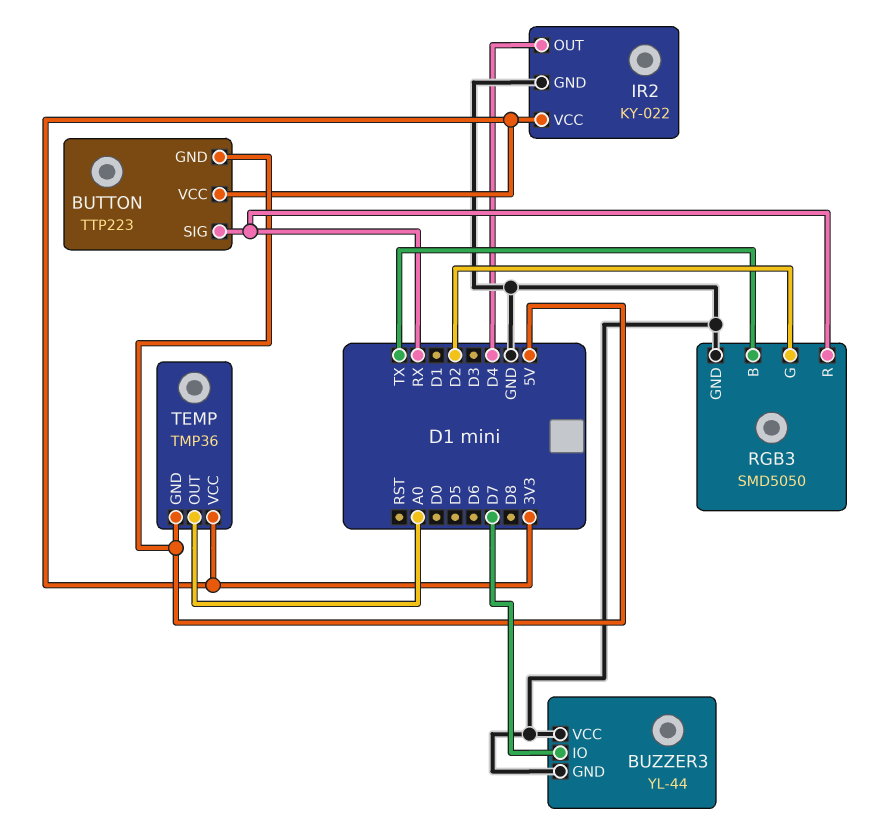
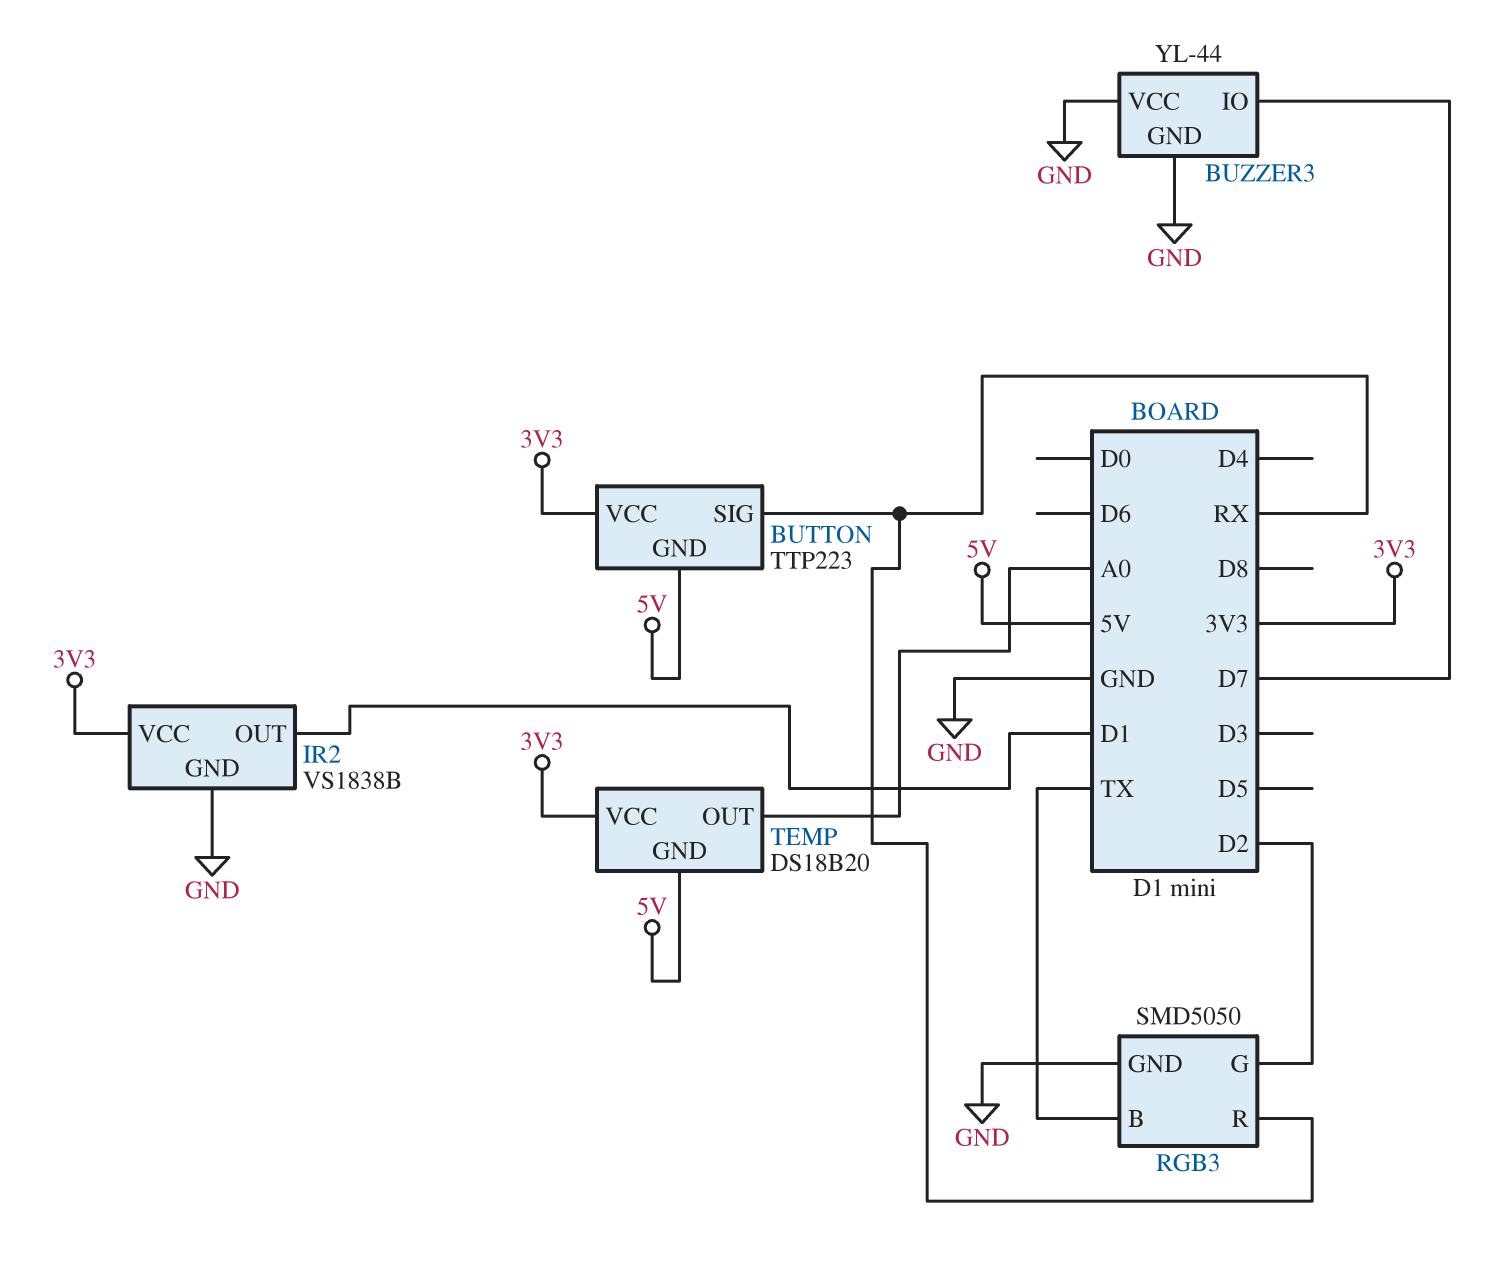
IR2: KY-022 -> VS1838B
IR2 pin OUT: D4 -> D1
TEMP: TMP36 -> DS18B20

